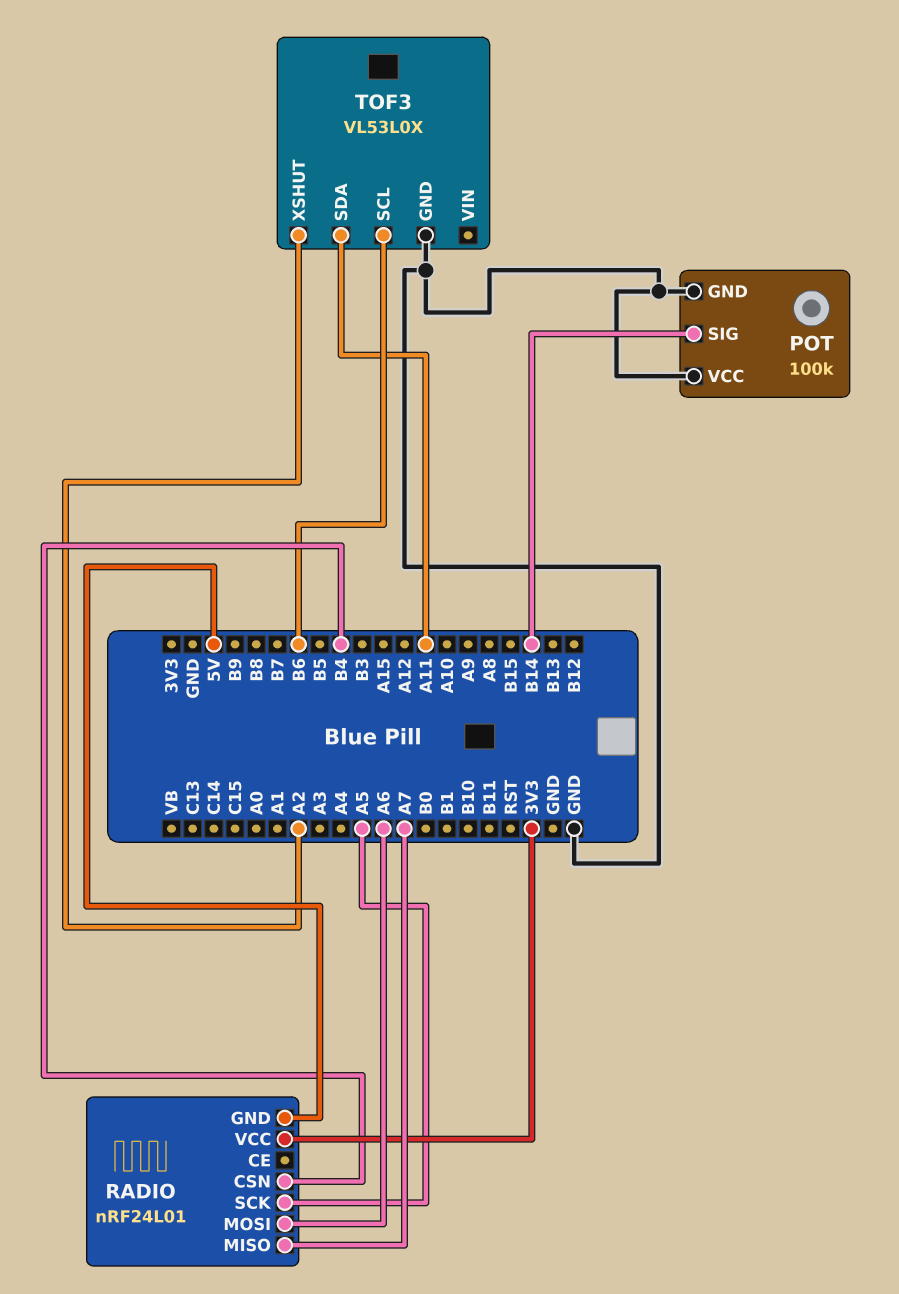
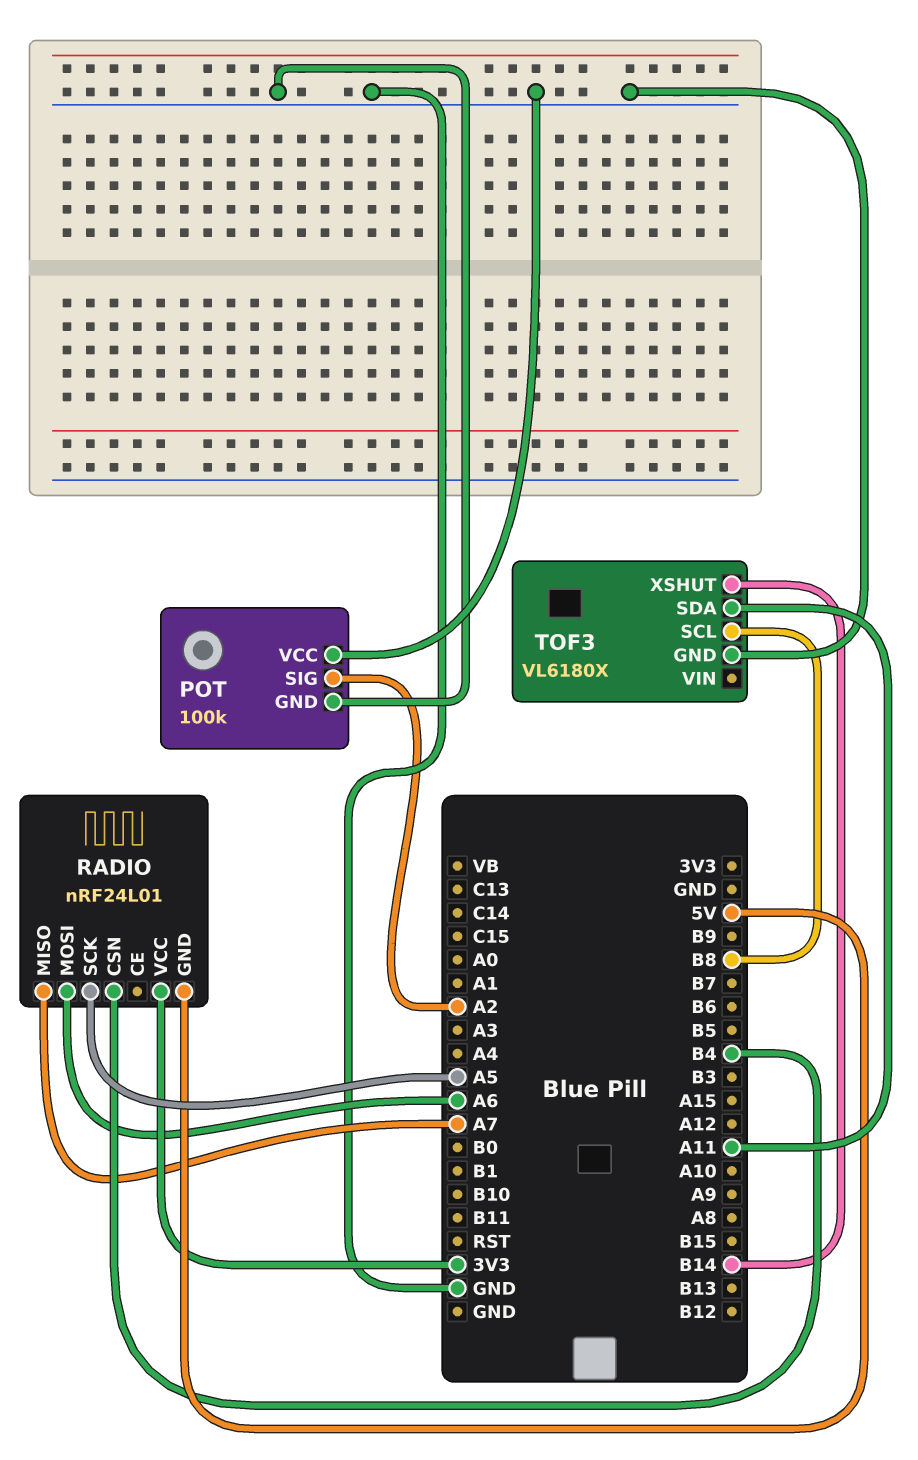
POT pin SIG: B14 -> A2
TOF3: VL53L0X -> VL6180X
TOF3 pin SCL: B6 -> B8
TOF3 pin XSHUT: A2 -> B14

